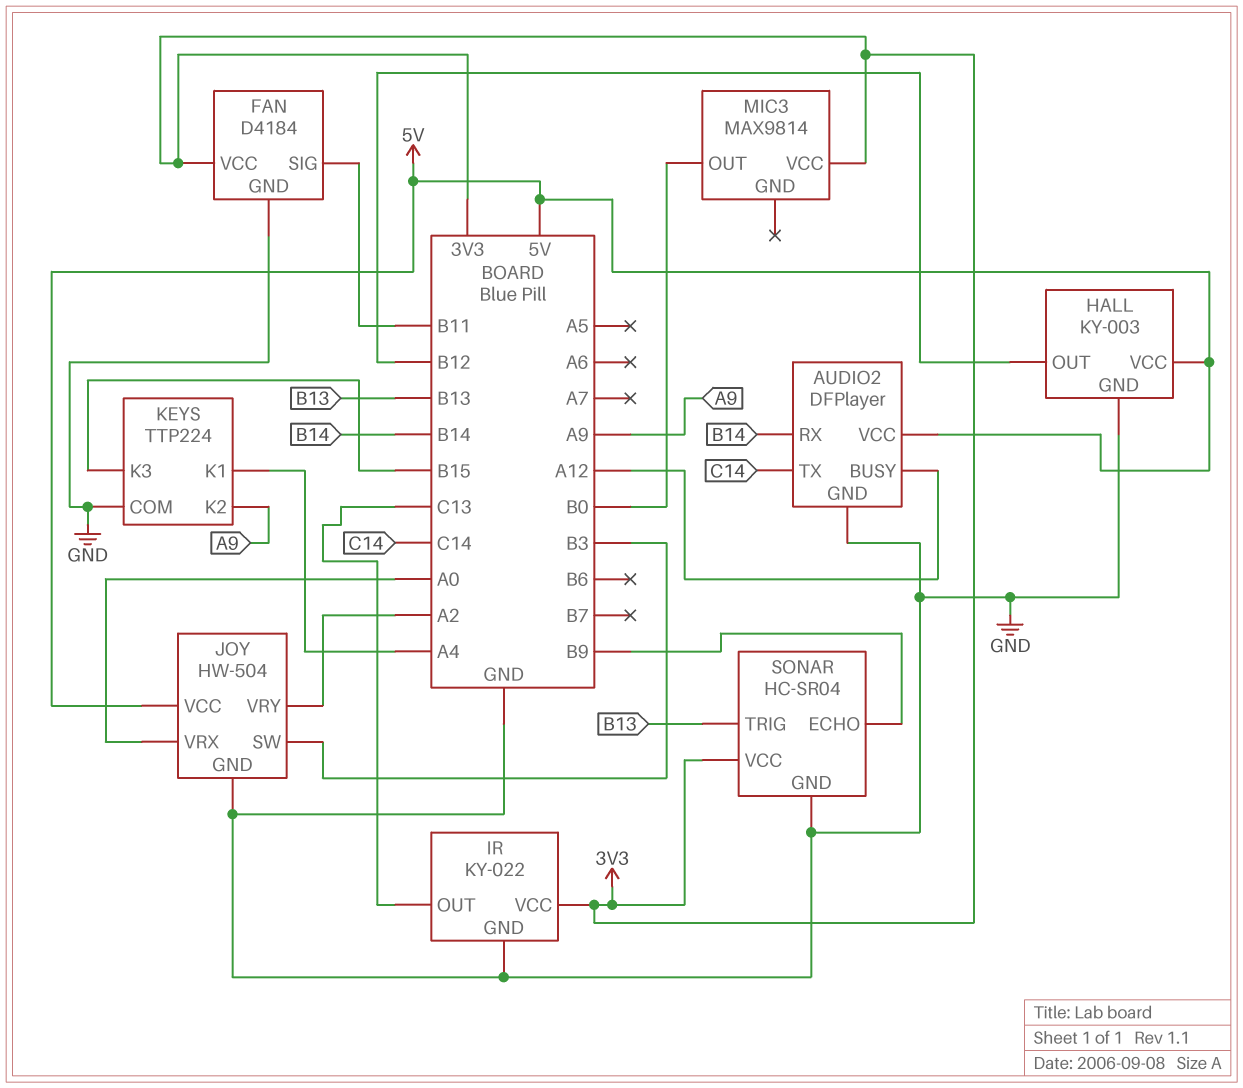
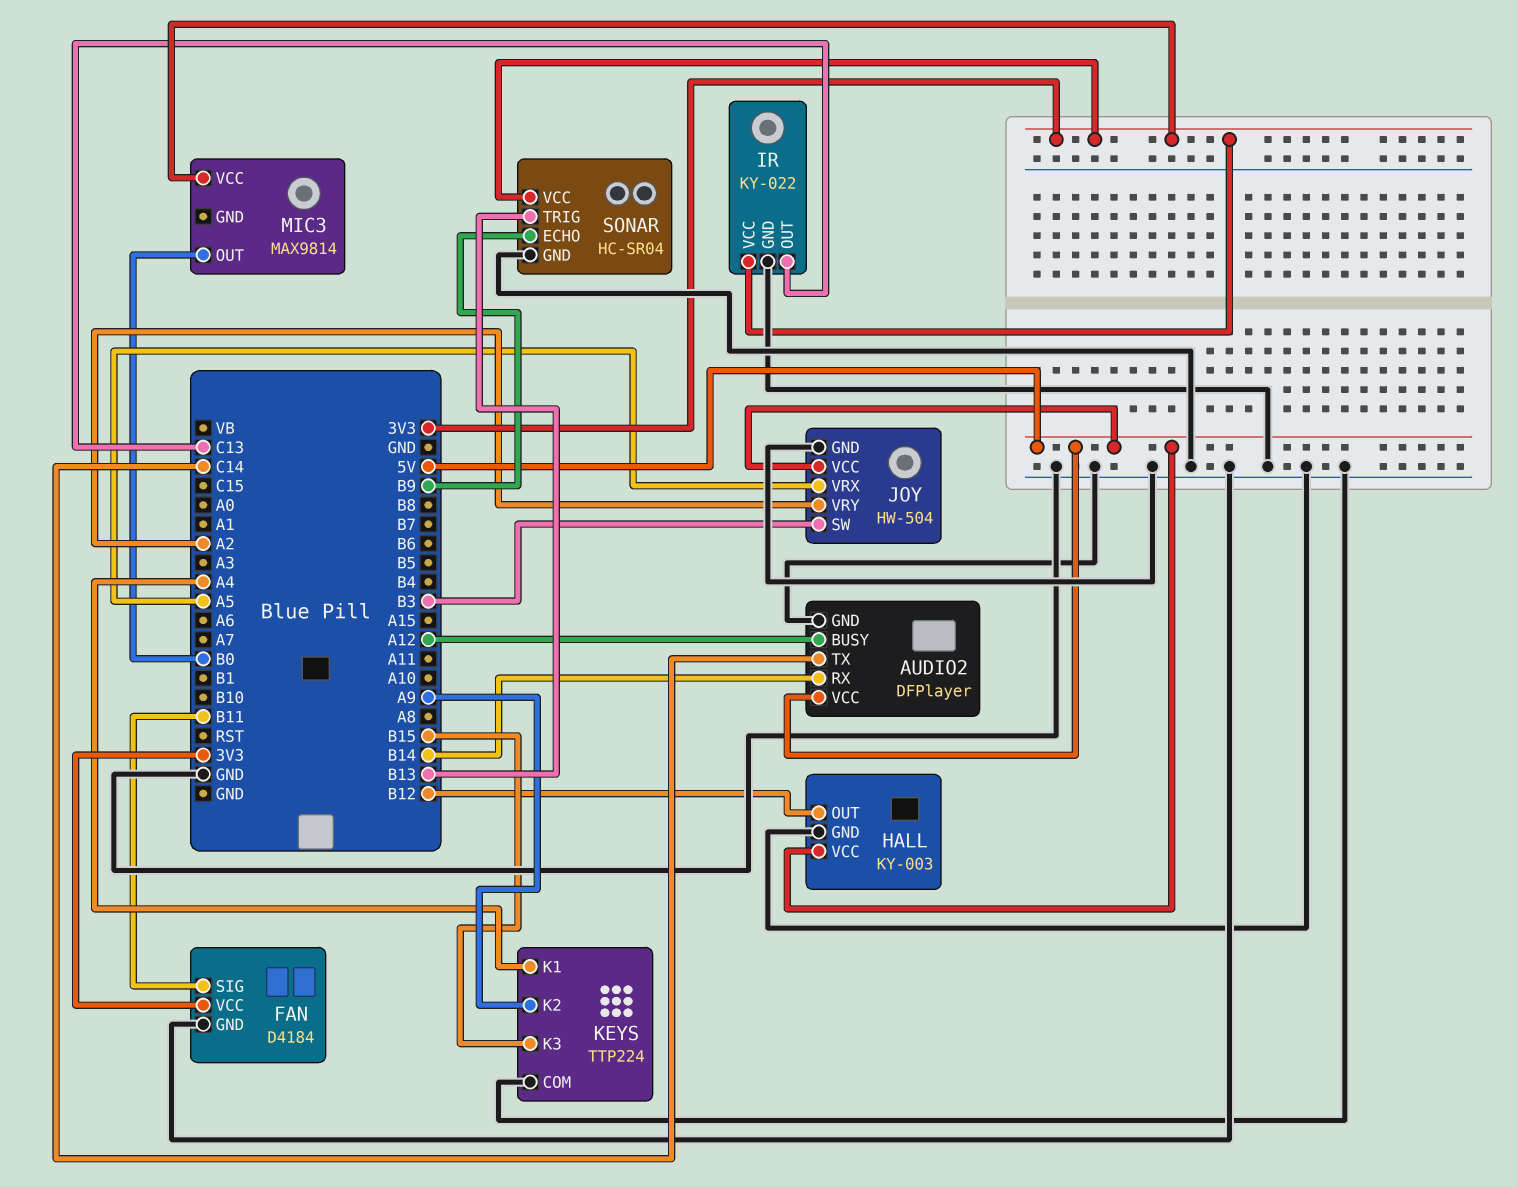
JOY pin VRX: A0 -> A5

